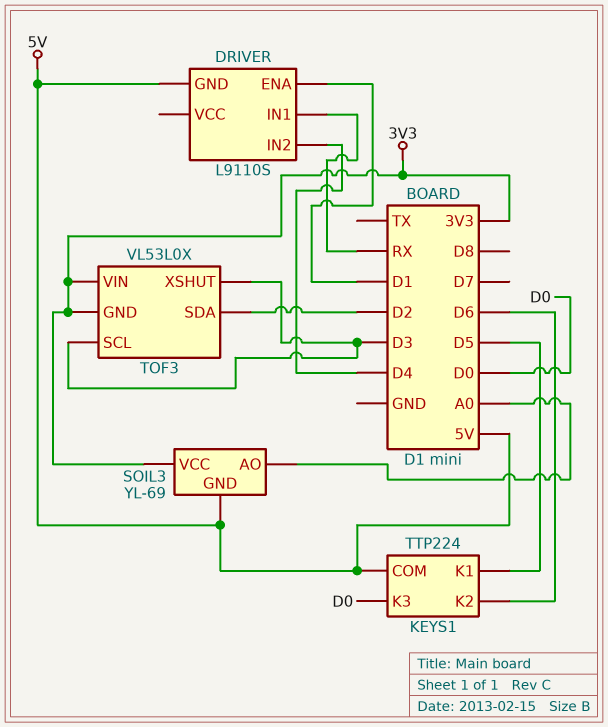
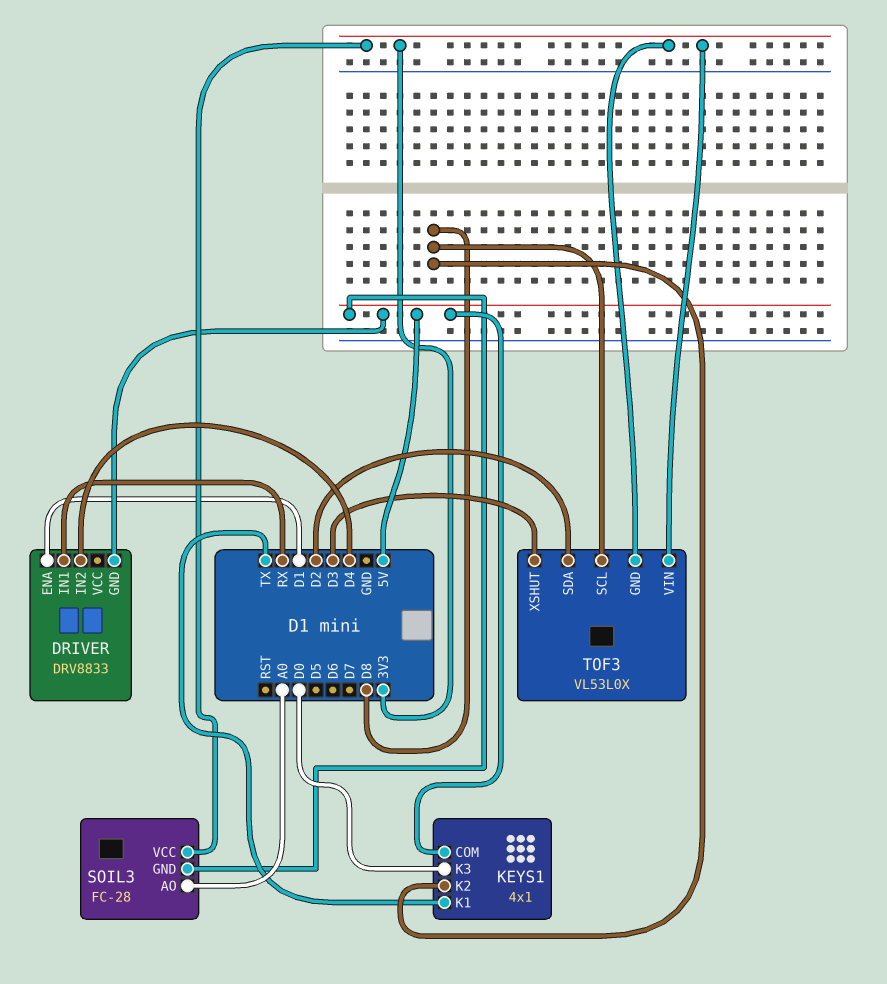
DRIVER: L9110S -> DRV8833
KEYS1: TTP224 -> 4x1
KEYS1 pin K1: D5 -> TX
KEYS1 pin K2: D6 -> D8
SOIL3: YL-69 -> FC-28
TOF3 pin SCL: D3 -> D8

